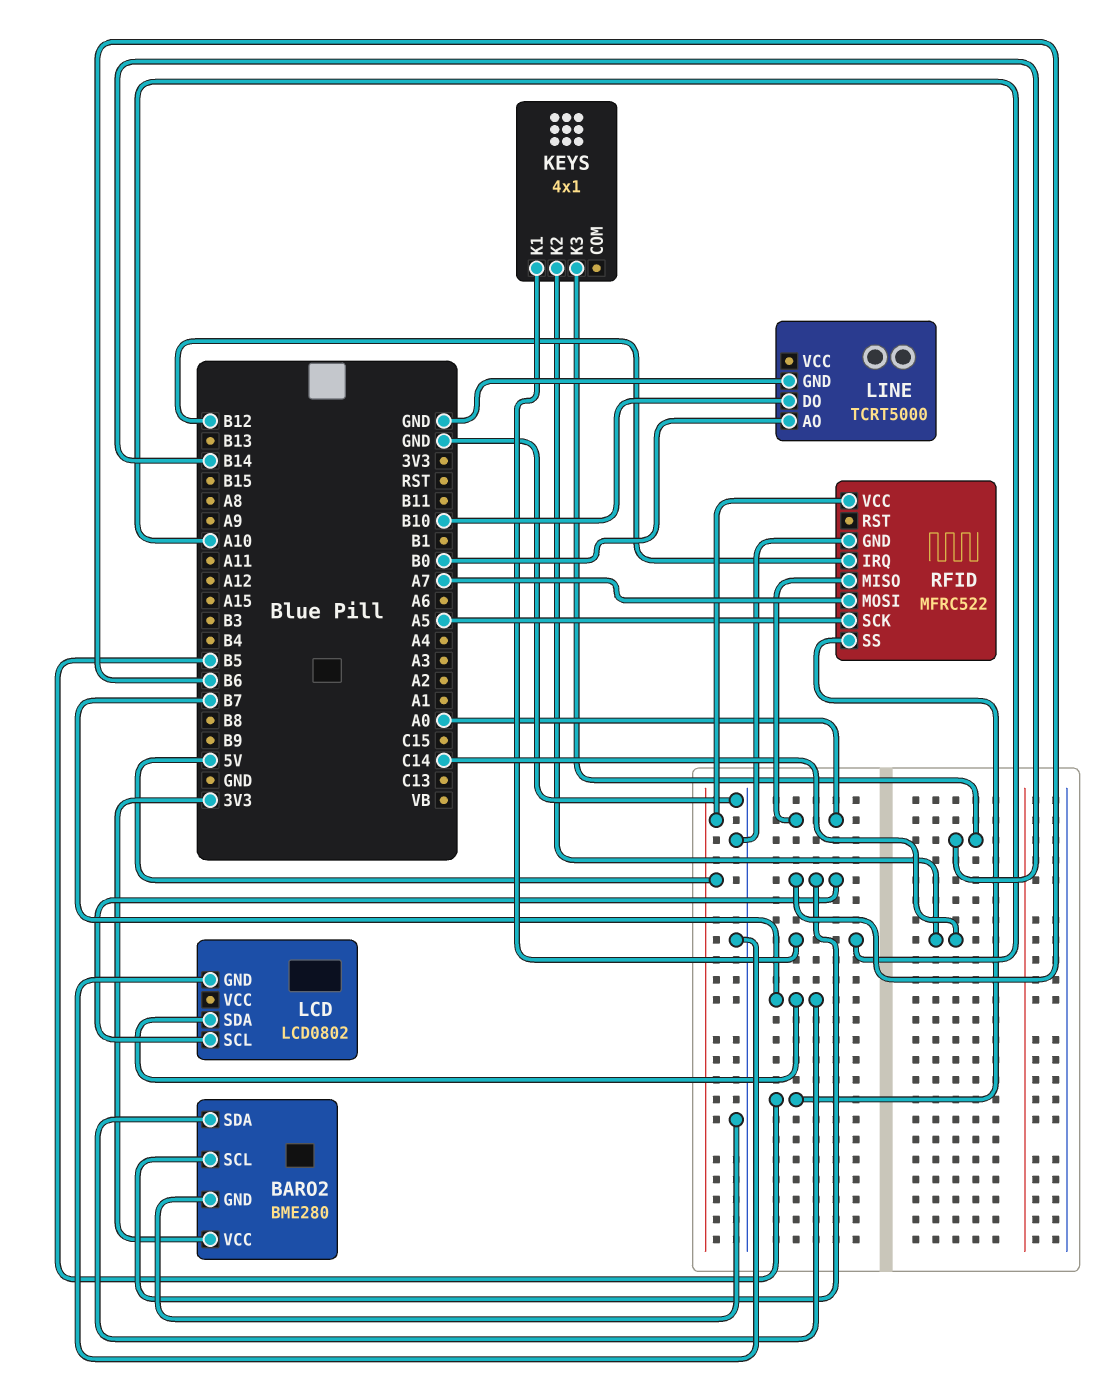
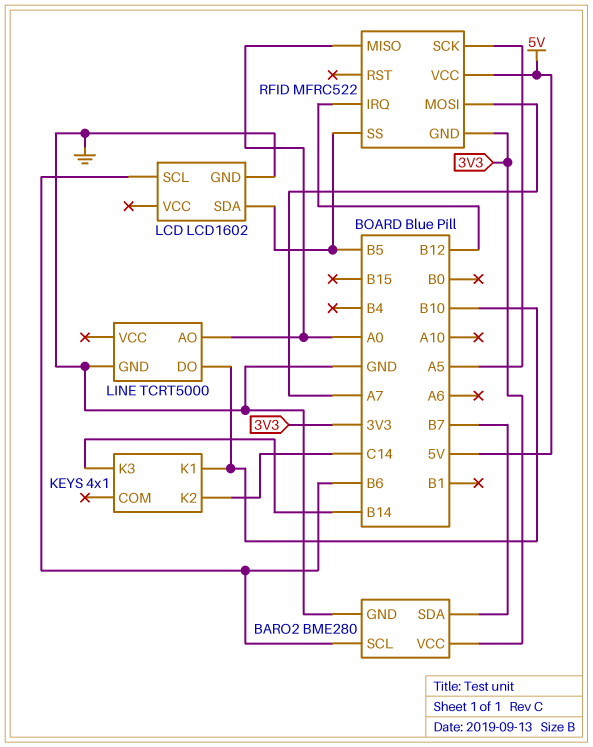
KEYS pin K1: A10 -> B10
LCD: LCD0802 -> LCD1602
LCD pin SDA: B7 -> B5
LINE pin AO: B0 -> A0
RFID pin GND: GND -> 3V3

